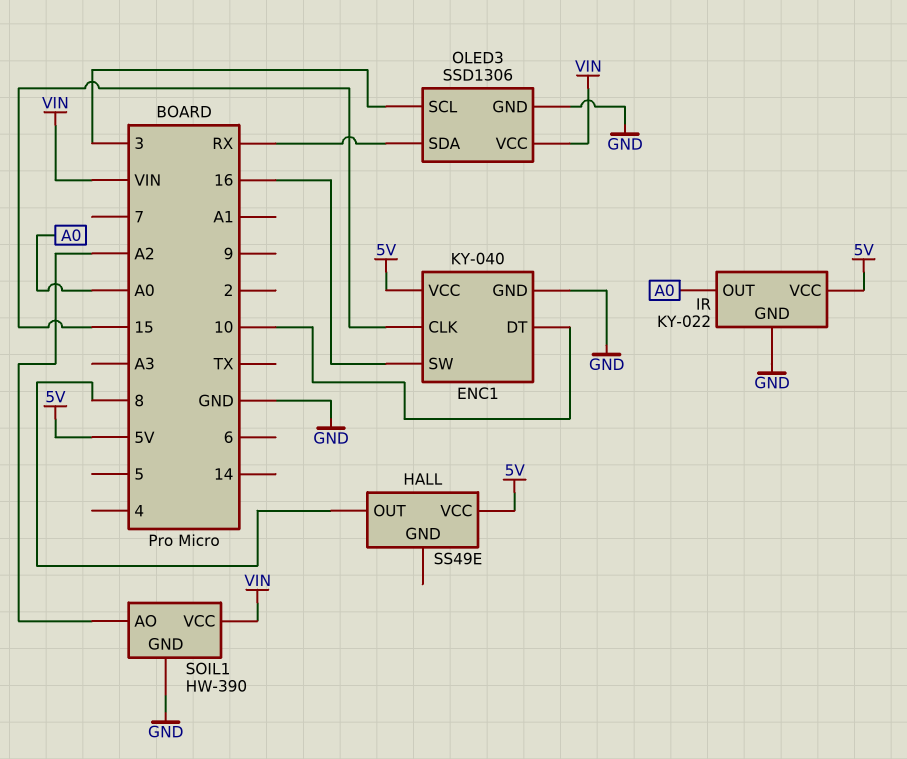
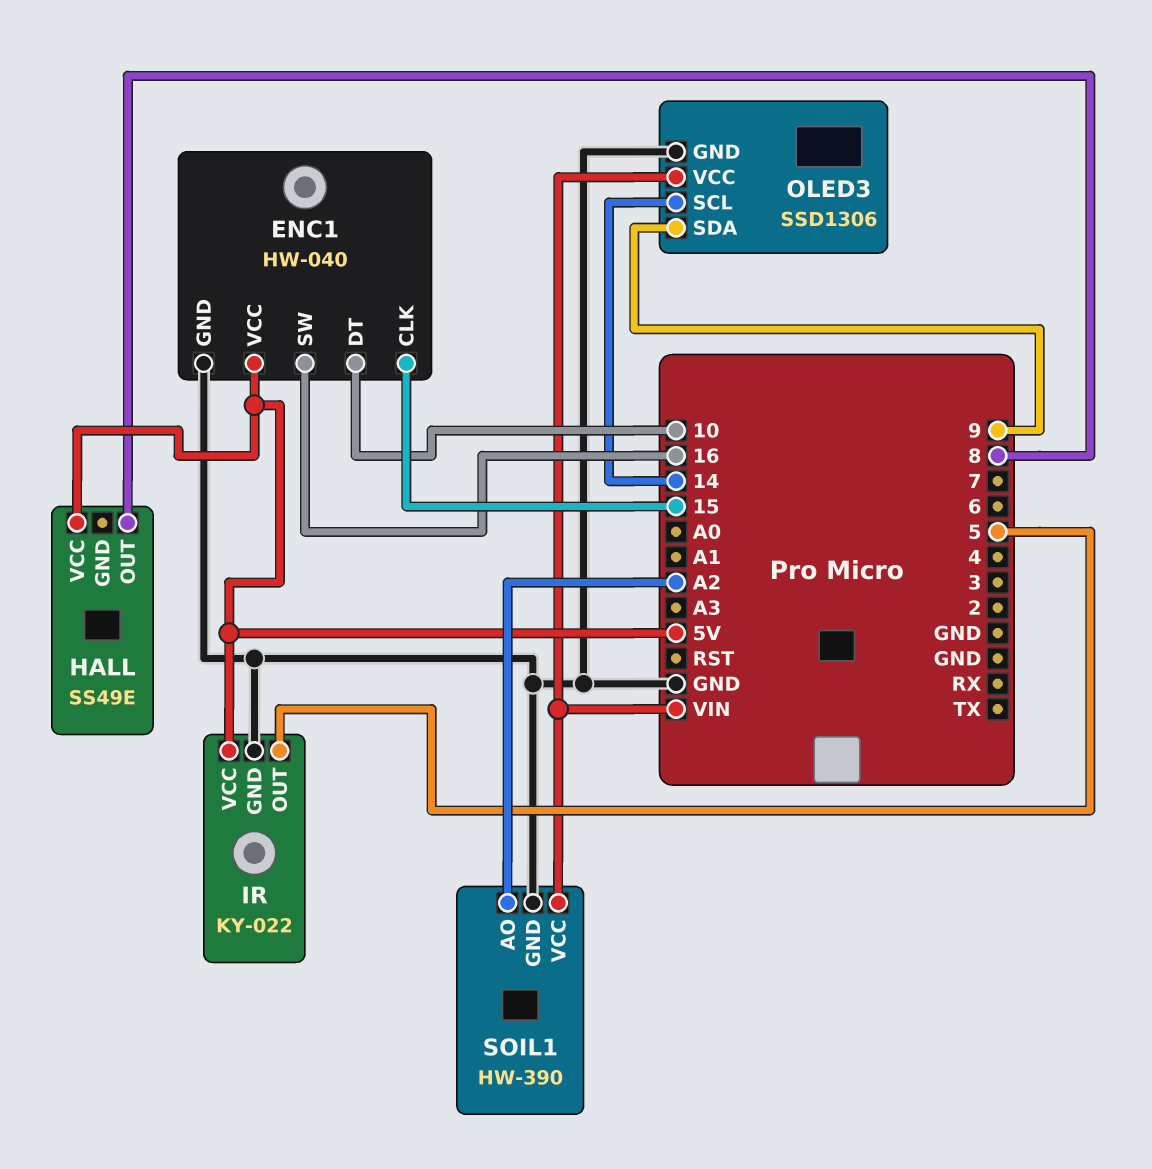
ENC1: KY-040 -> HW-040
IR pin OUT: A0 -> 5
OLED3 pin SCL: 3 -> 14
OLED3 pin SDA: RX -> 9

